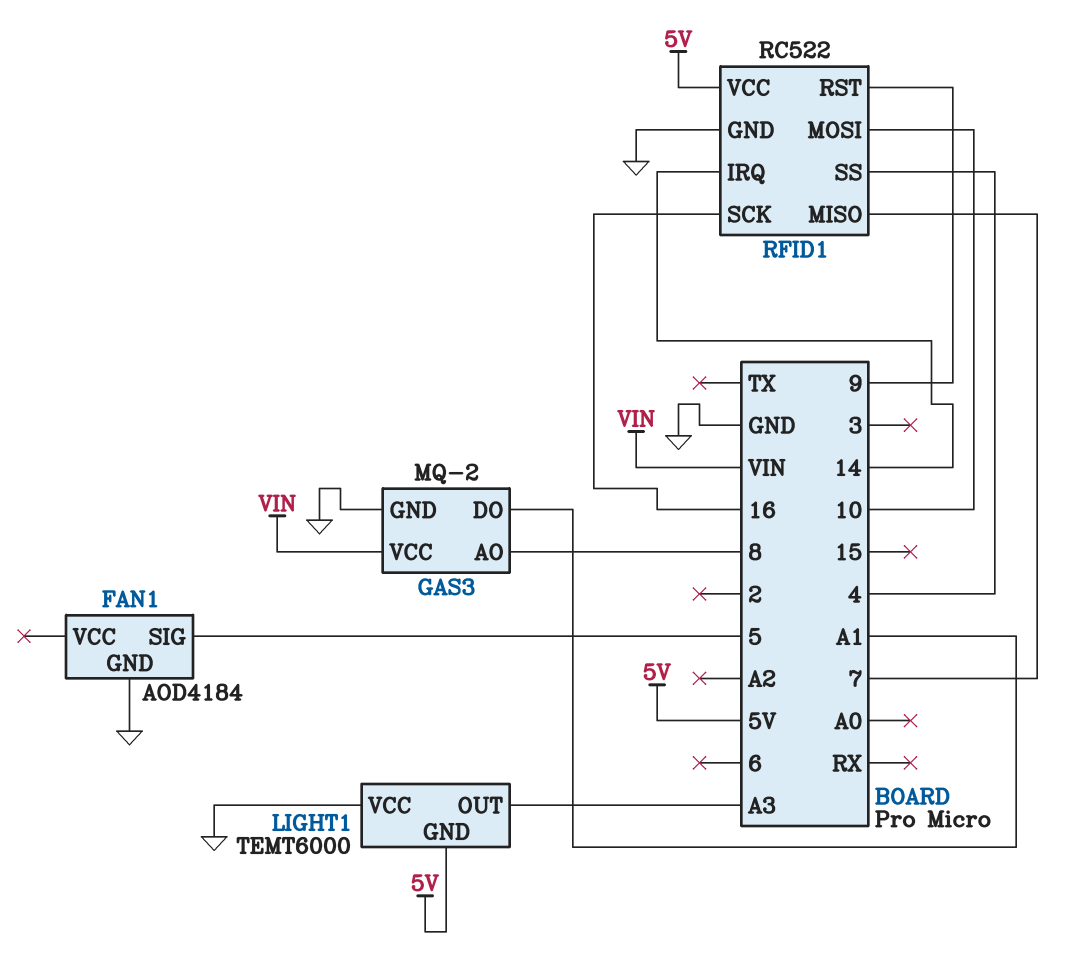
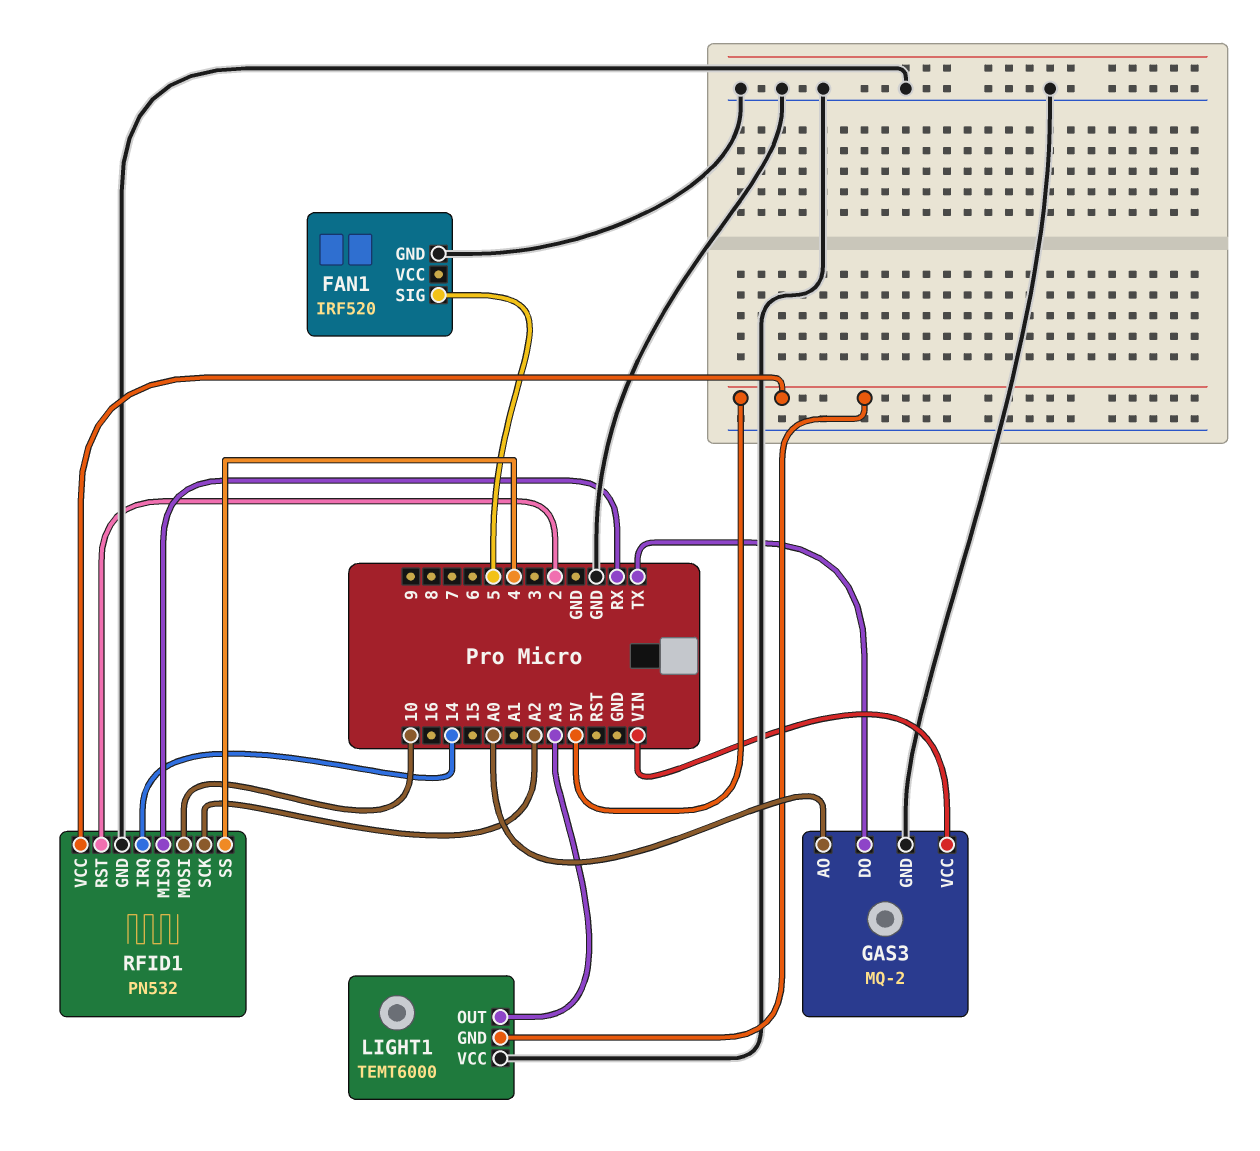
FAN1: AOD4184 -> IRF520
GAS3 pin AO: 8 -> A0
GAS3 pin DO: A1 -> TX
RFID1: RC522 -> PN532
RFID1 pin MISO: 7 -> RX
RFID1 pin RST: 9 -> 2
RFID1 pin SCK: 16 -> A2

